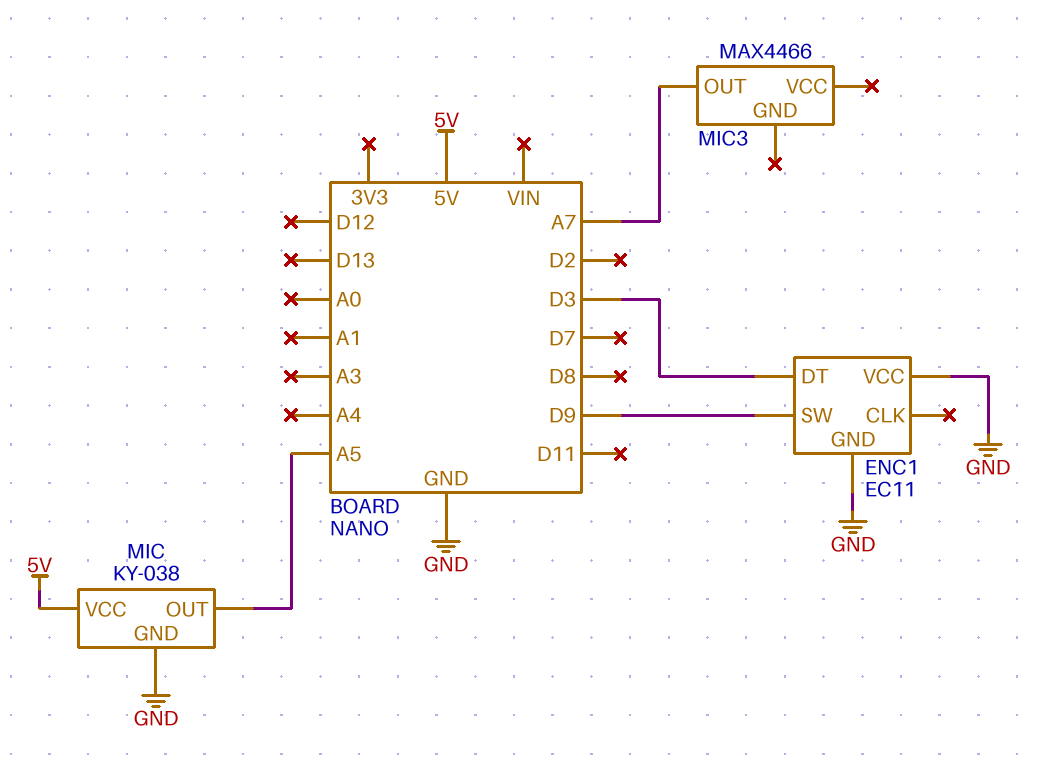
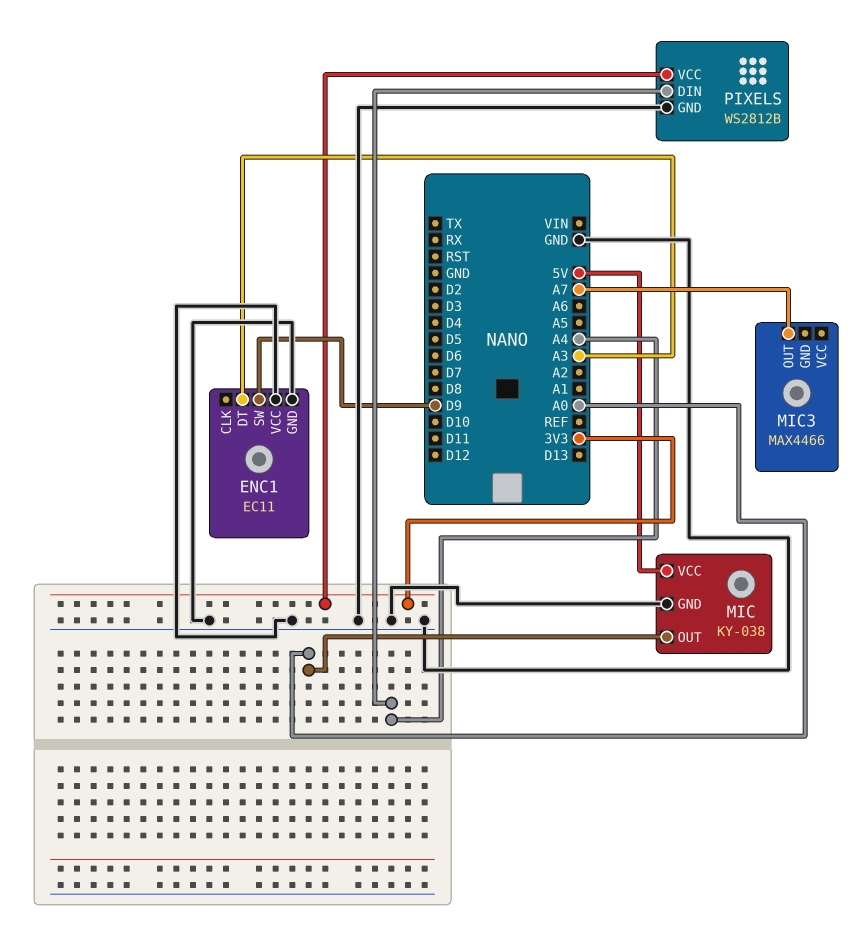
ENC1 pin DT: D3 -> A3
MIC pin OUT: A5 -> A0
PIXELS: none -> WS2812B
PIXELS pin DIN: none -> A4
PIXELS pin GND: none -> GND
PIXELS pin VCC: none -> 3V3

